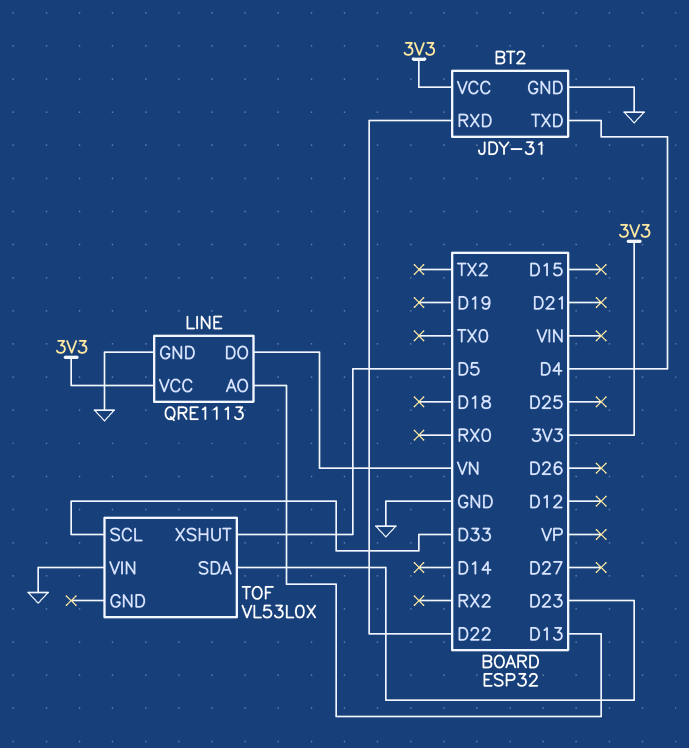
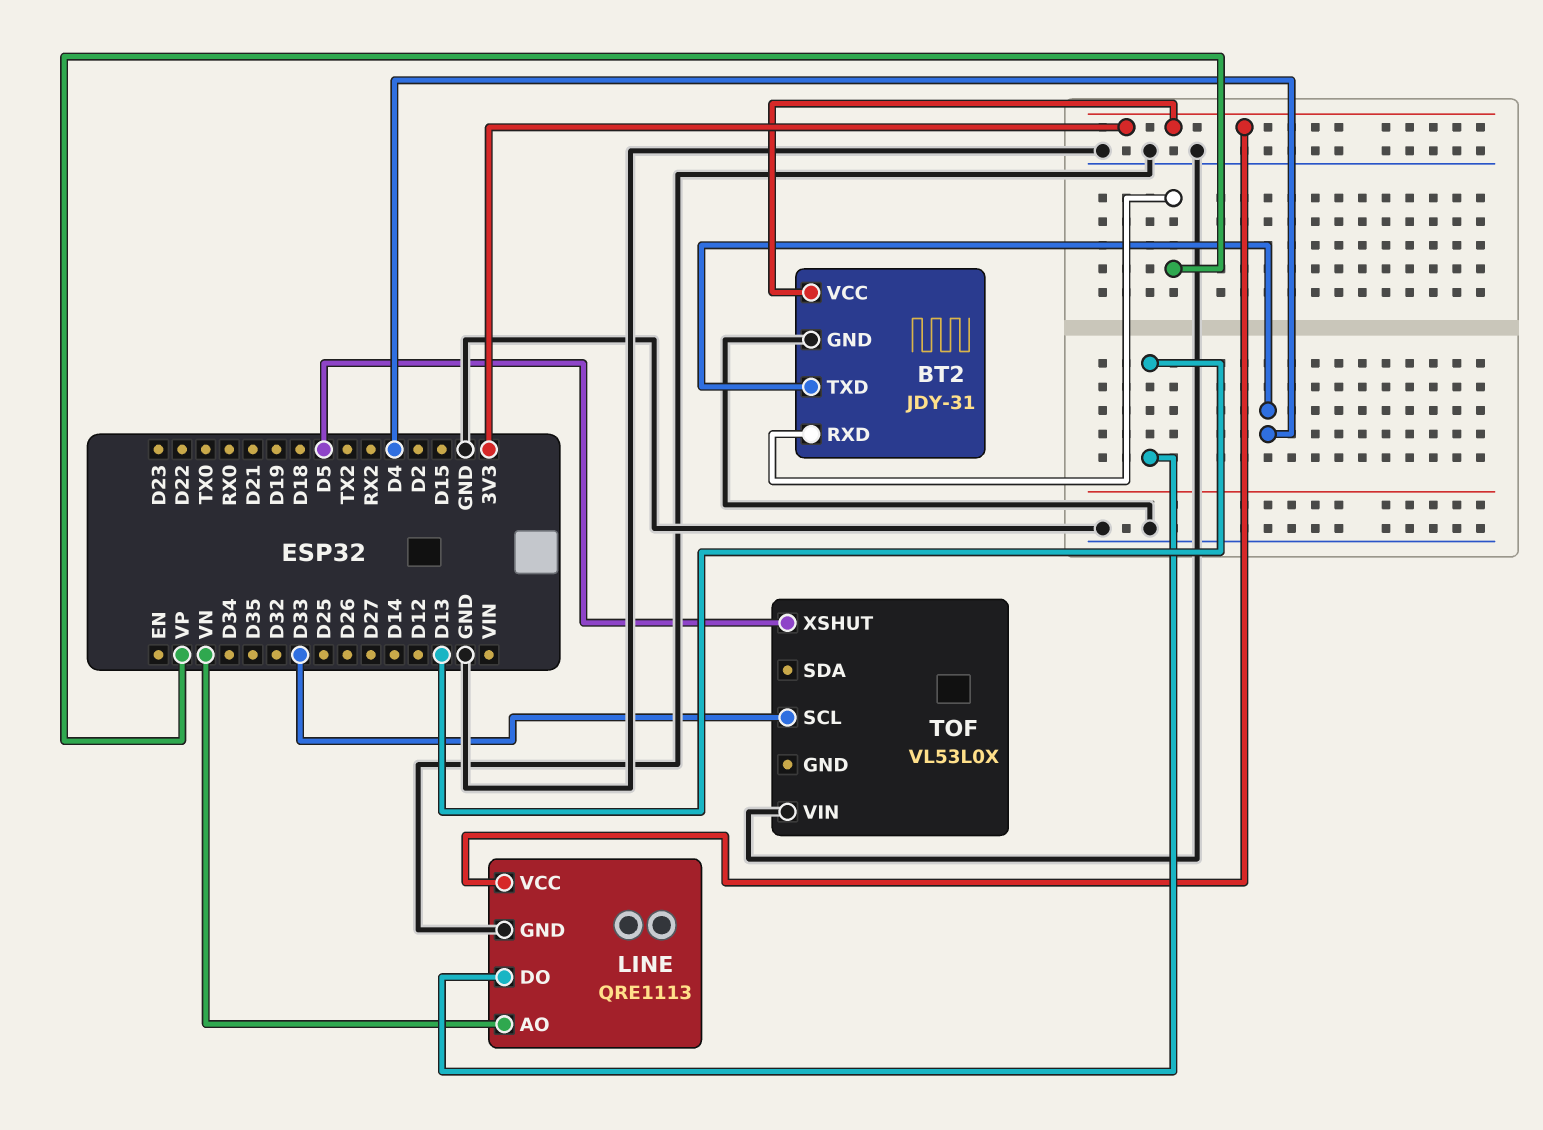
BT2 pin RXD: D22 -> VP
LINE pin AO: D13 -> VN
LINE pin DO: VN -> D13
TOF pin SDA: D23 -> none

